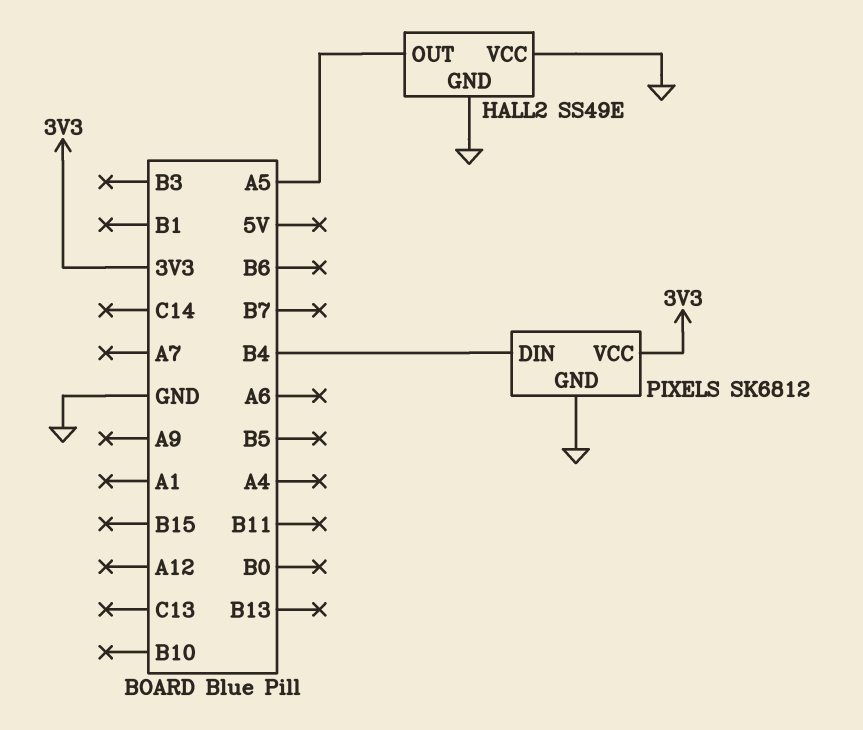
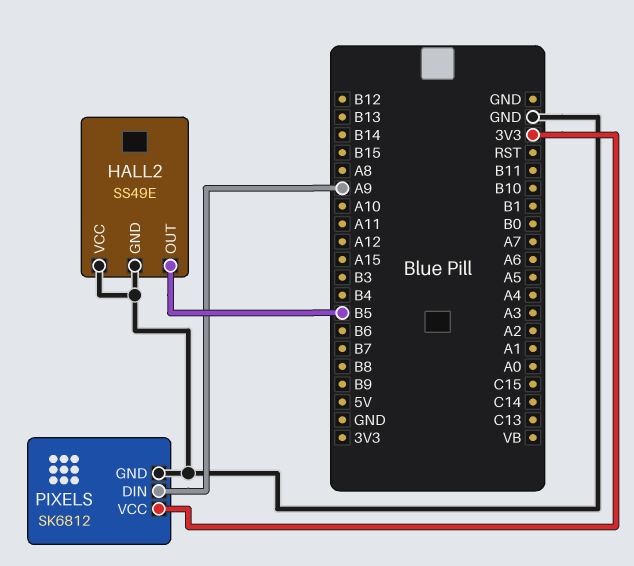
HALL2 pin OUT: A5 -> B5
PIXELS pin DIN: B4 -> A9

